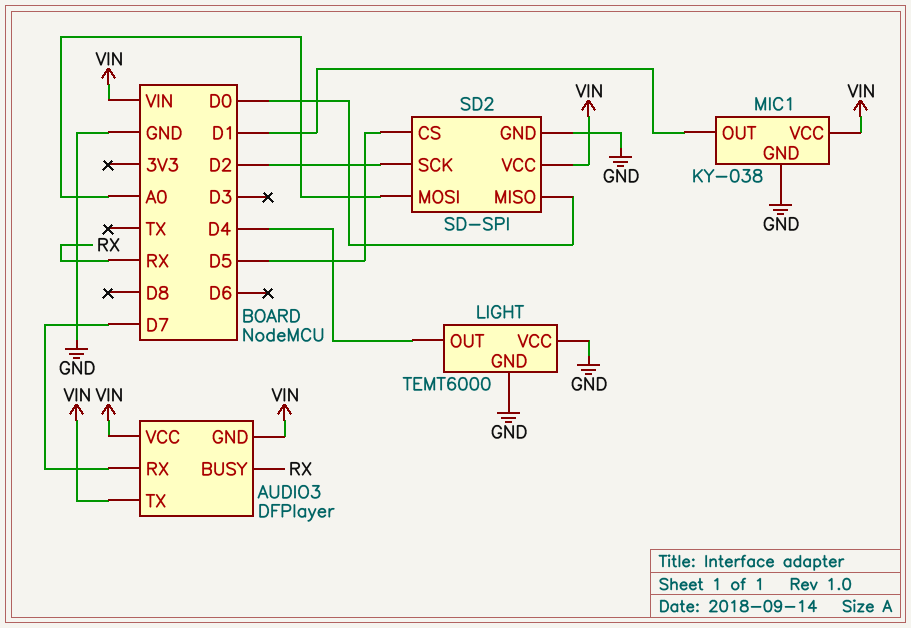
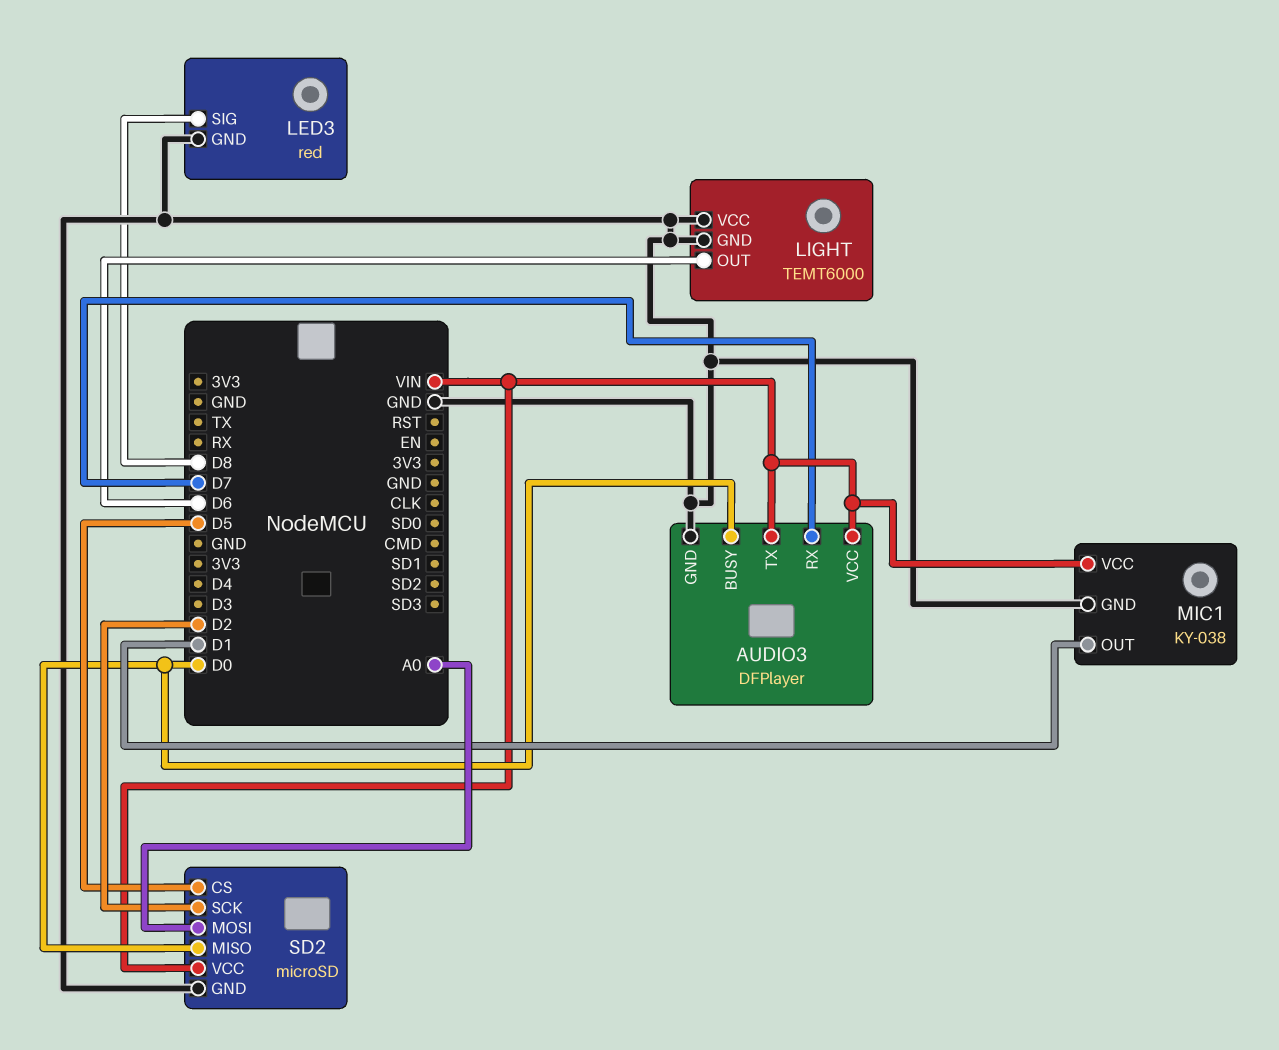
AUDIO3 pin BUSY: RX -> D0
AUDIO3 pin GND: VIN -> GND
LED3: none -> red
LED3 pin GND: none -> GND
LED3 pin SIG: none -> D8
LIGHT pin OUT: D4 -> D6
SD2: SD-SPI -> microSD

